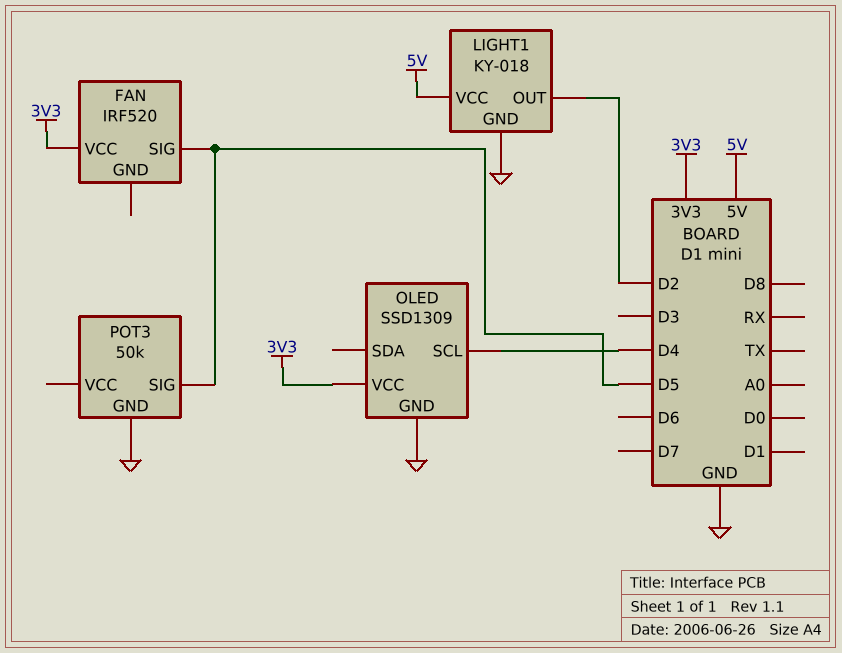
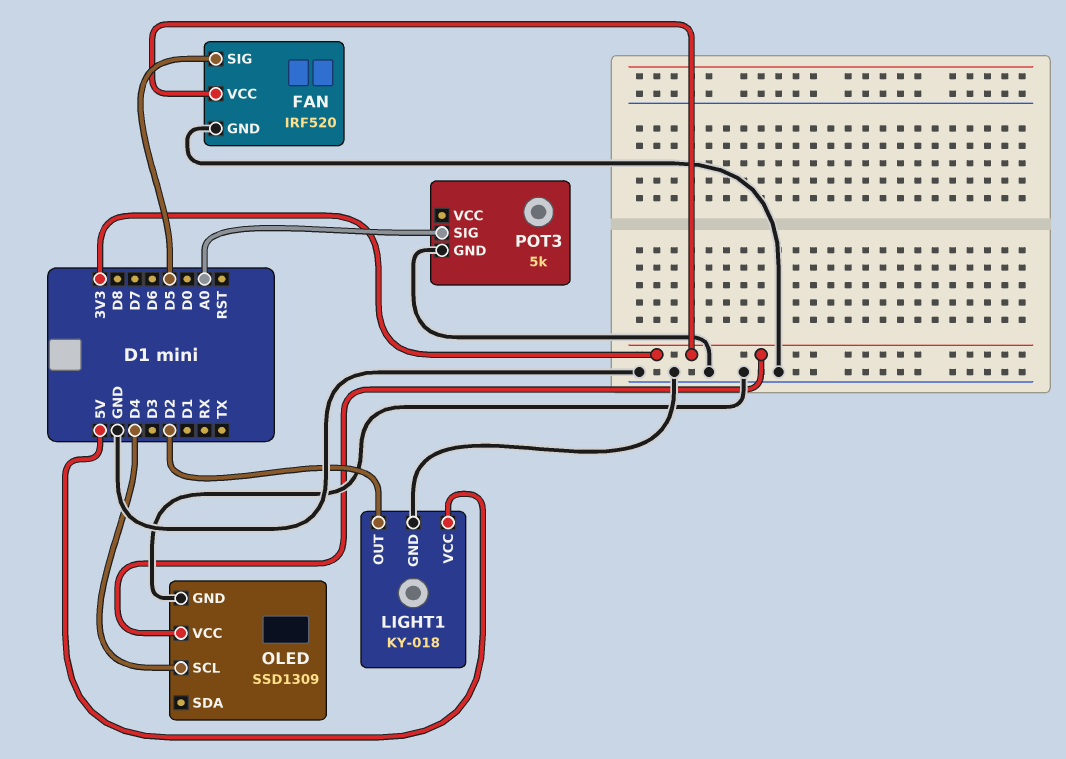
FAN pin GND: none -> GND
POT3: 50k -> 5k
POT3 pin SIG: D5 -> A0

